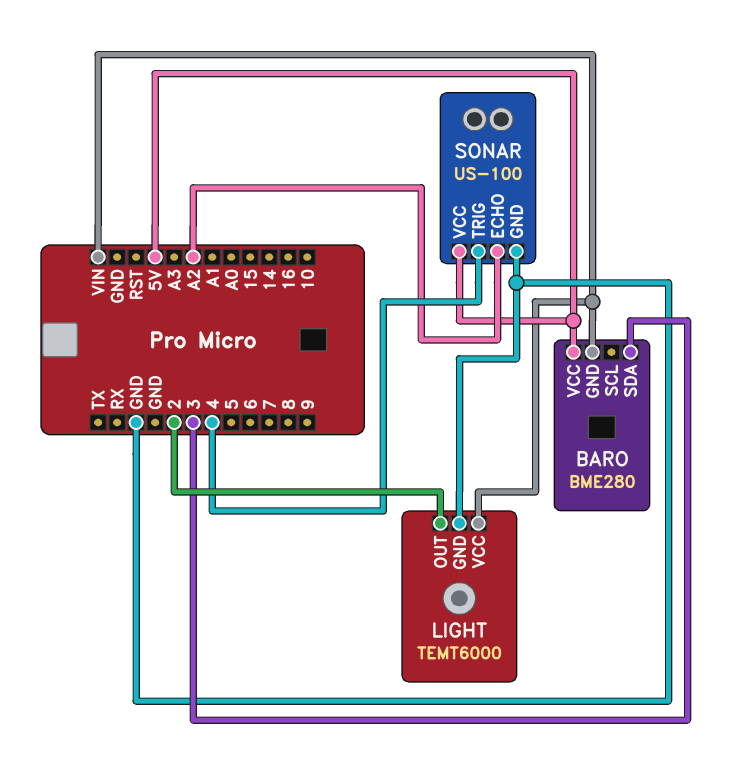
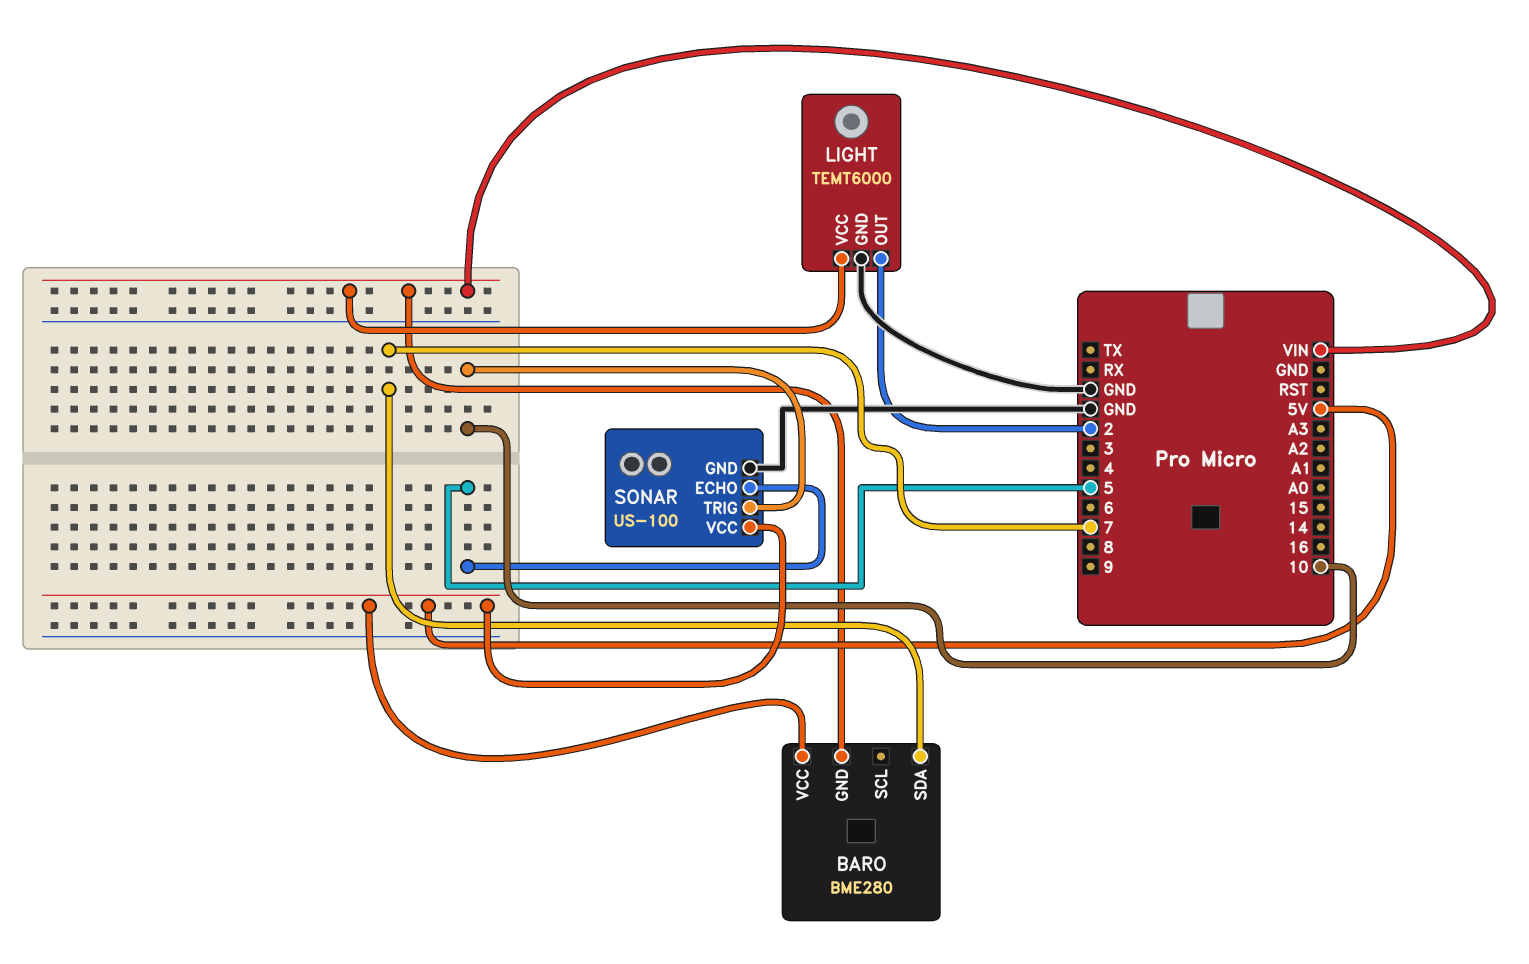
BARO pin SDA: 3 -> 7
SONAR pin ECHO: A2 -> 5
SONAR pin TRIG: 4 -> 10

